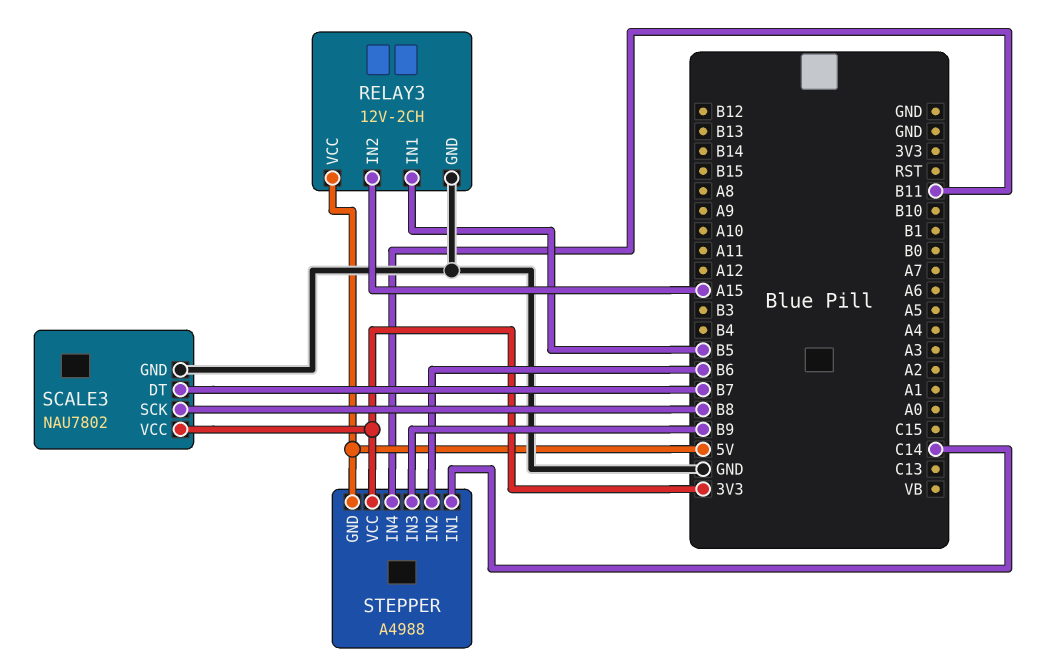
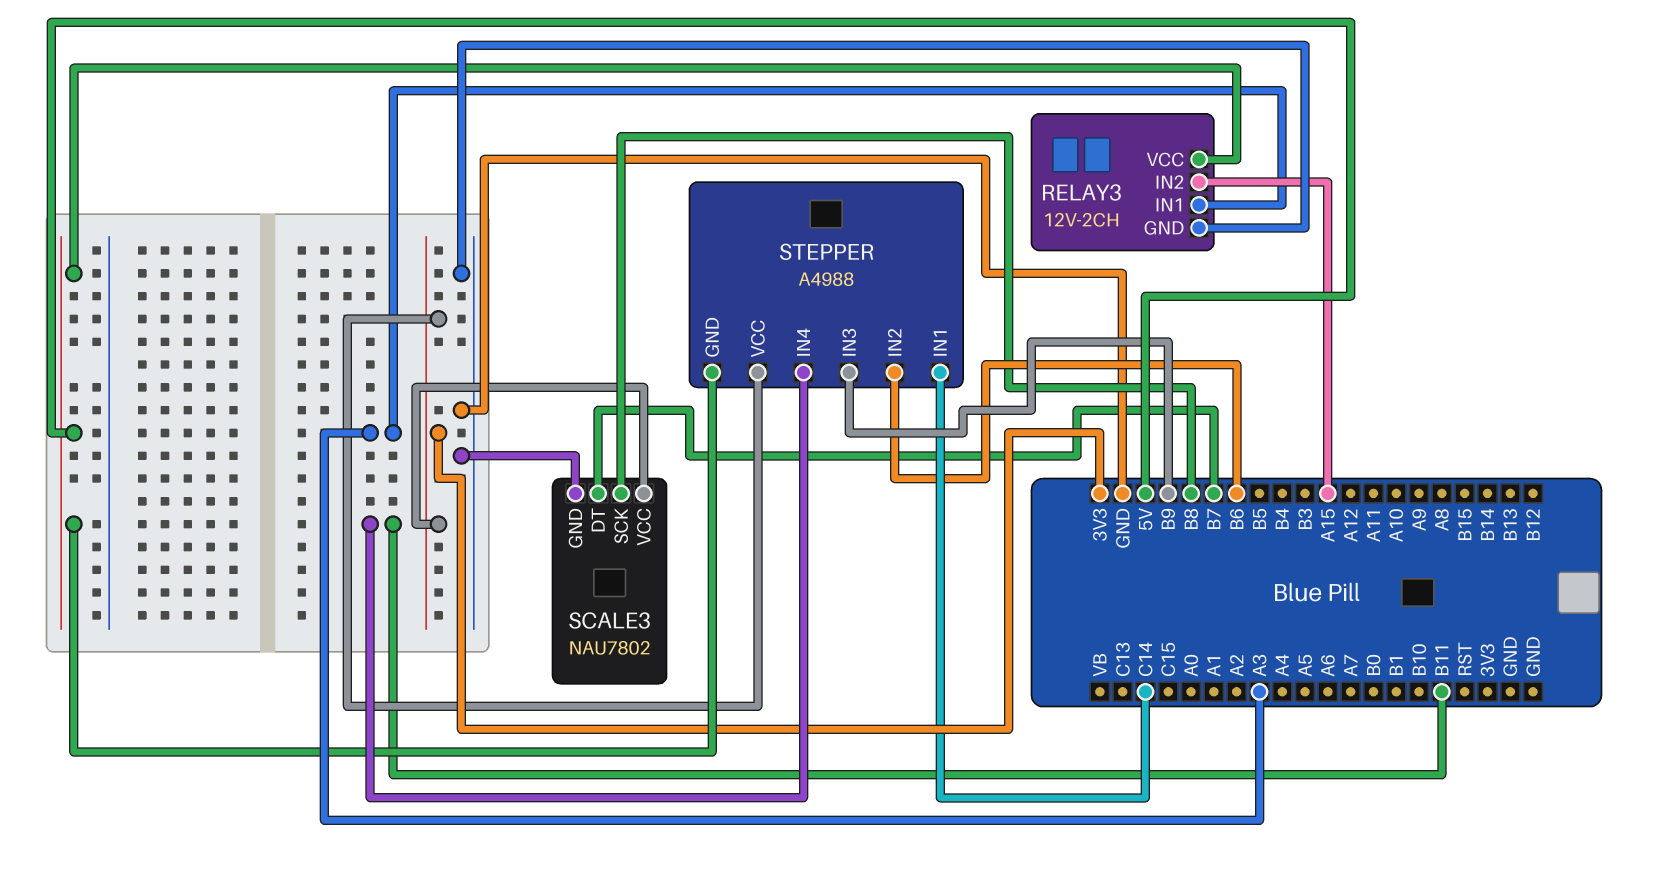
RELAY3 pin IN1: B5 -> A3

